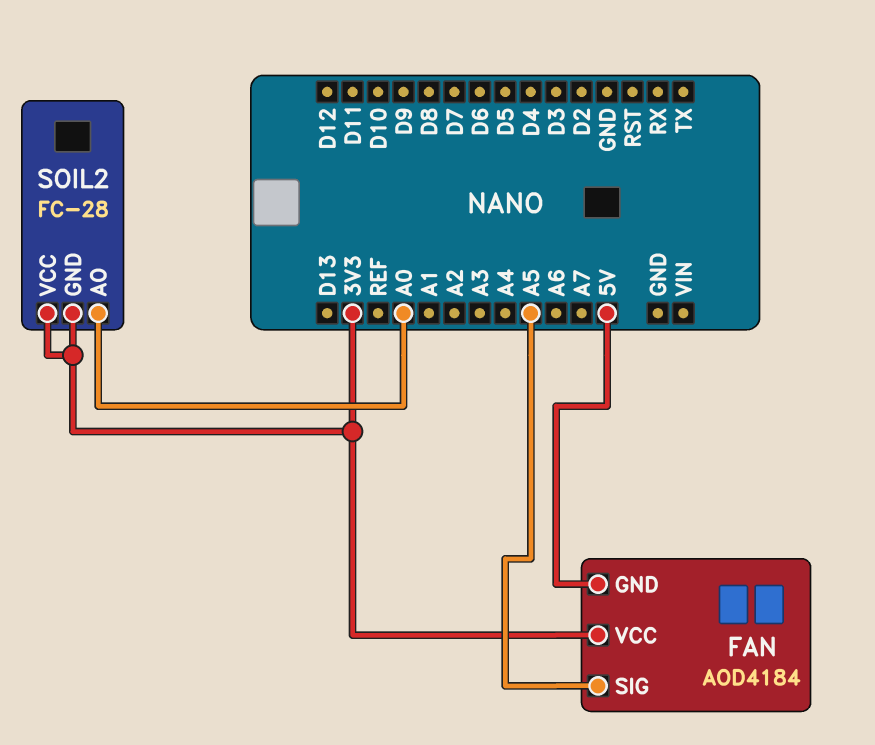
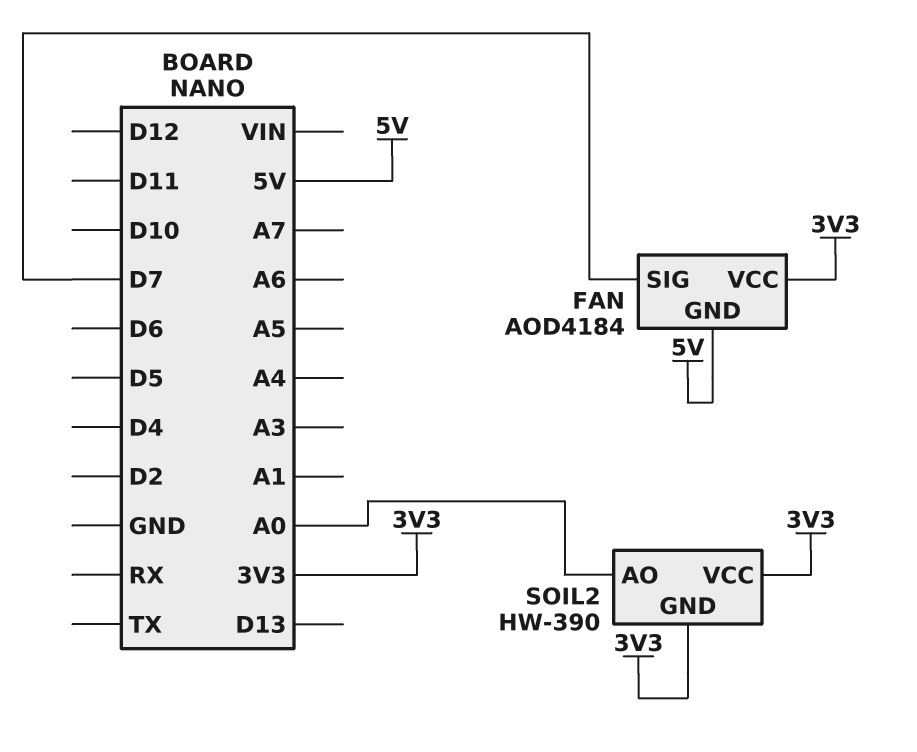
FAN pin SIG: A5 -> D7
SOIL2: FC-28 -> HW-390

